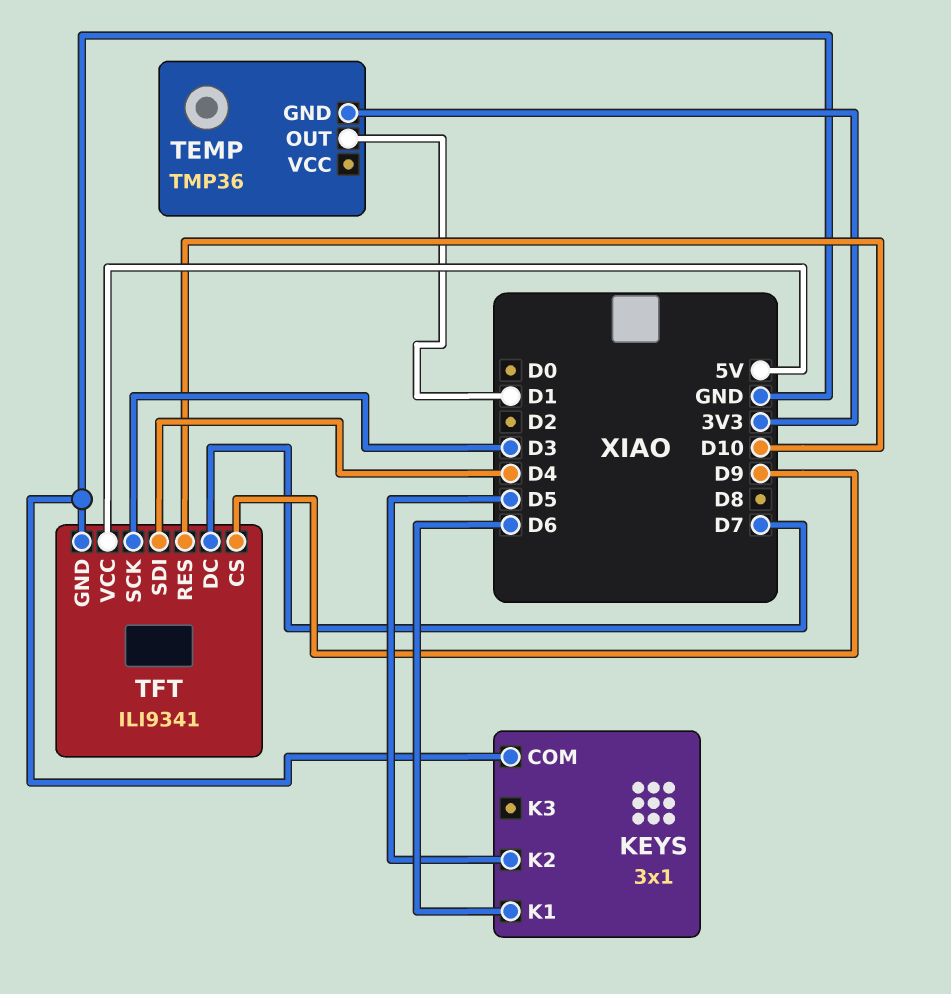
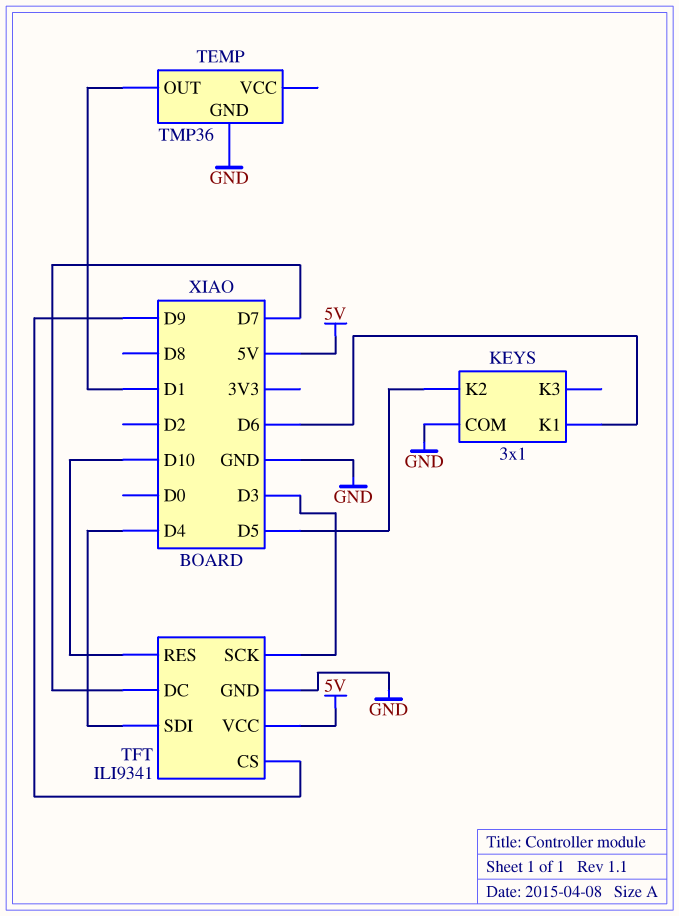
TEMP pin GND: 3V3 -> GND

